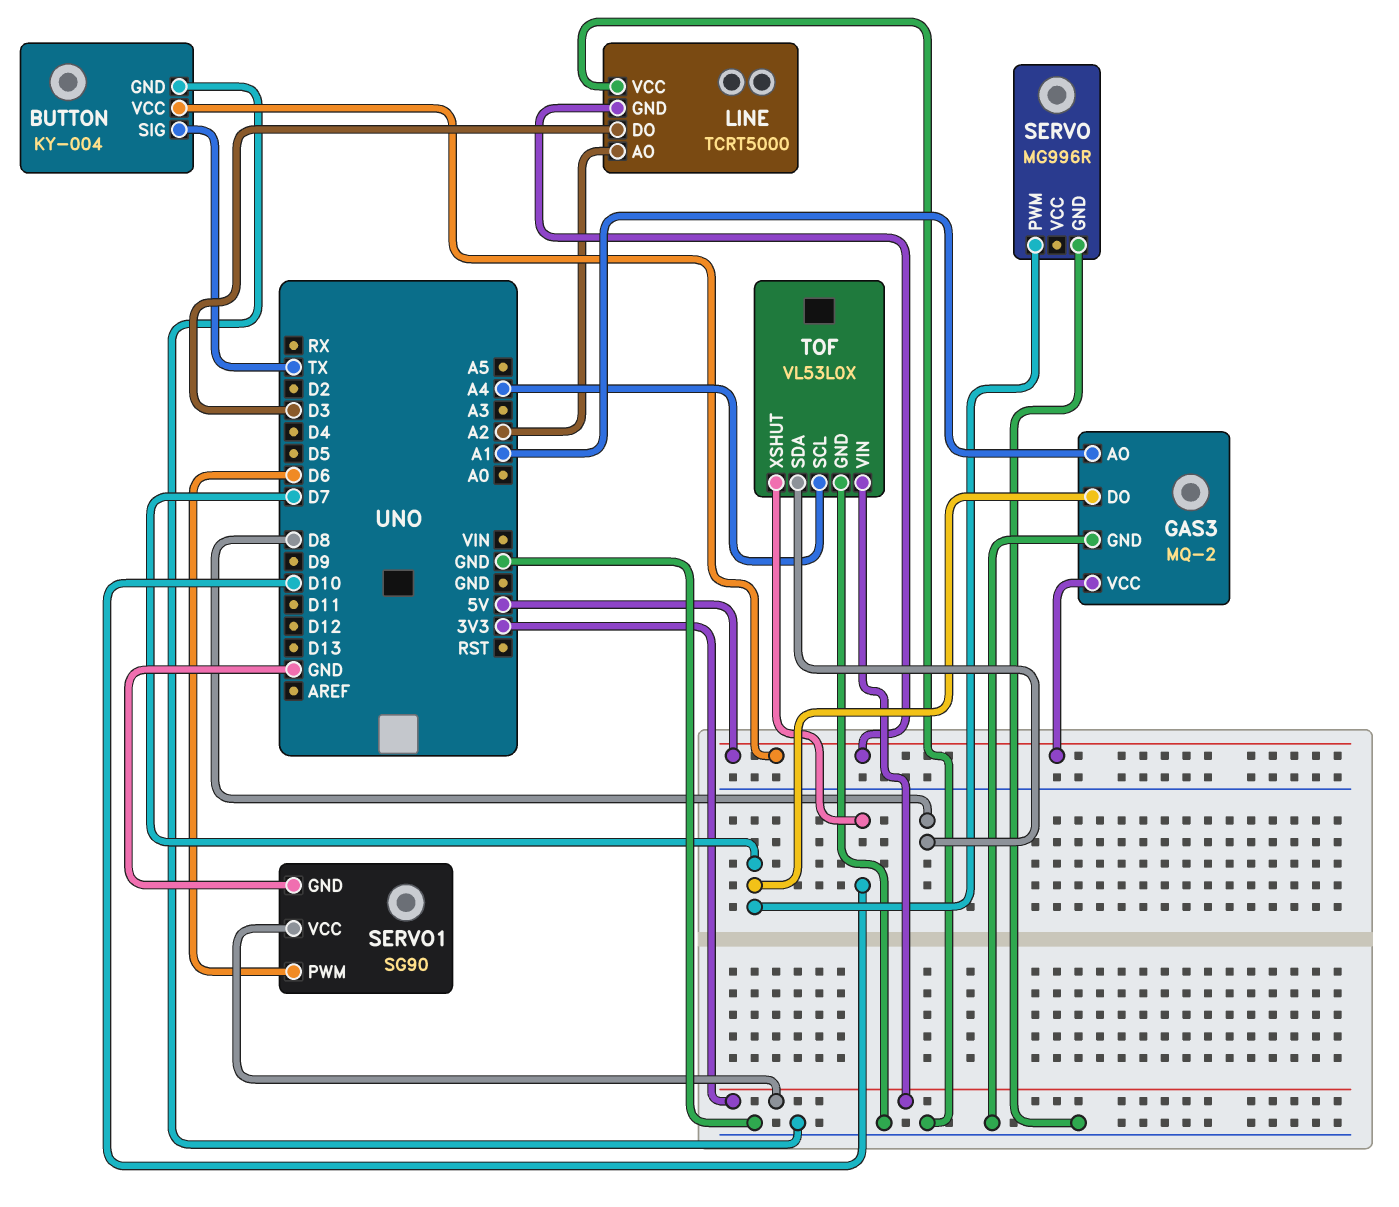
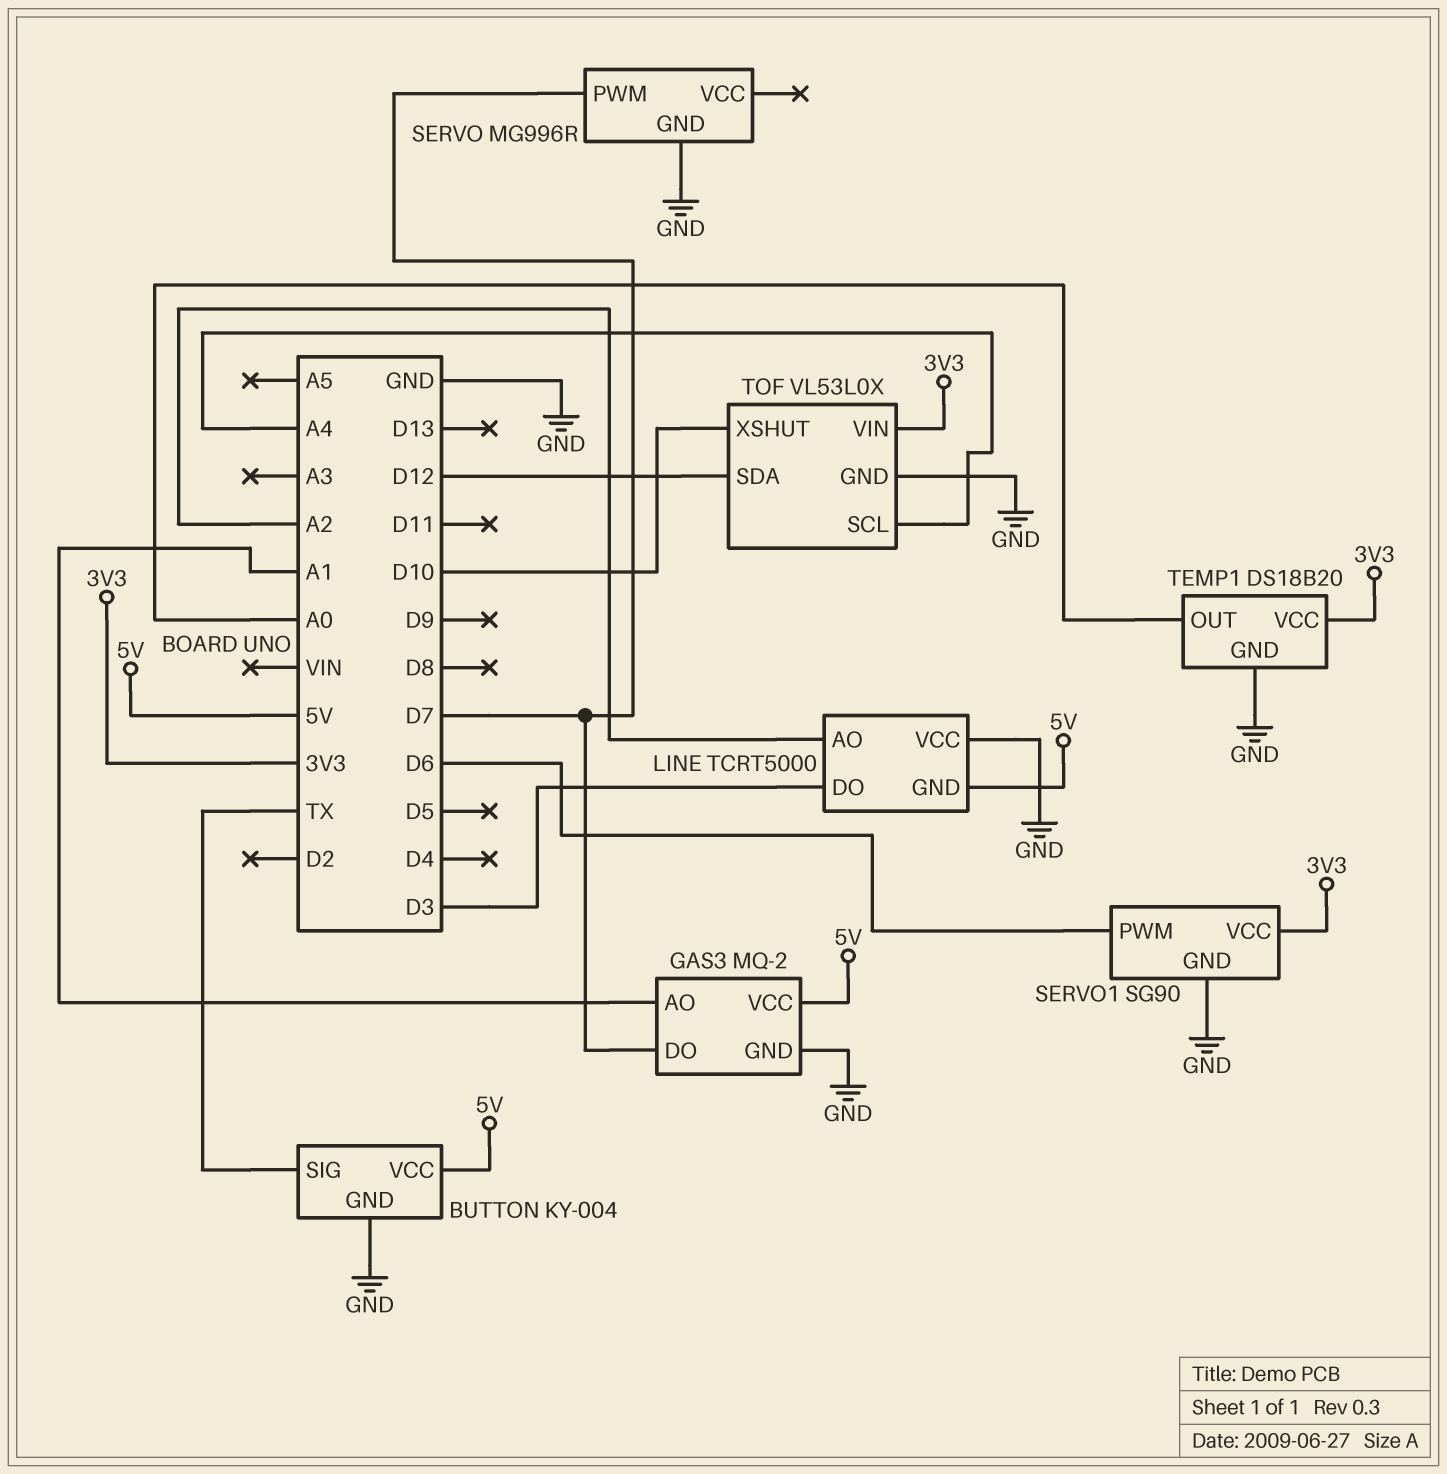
TEMP1: none -> DS18B20
TEMP1 pin GND: none -> GND
TEMP1 pin OUT: none -> A0
TEMP1 pin VCC: none -> 3V3
TOF pin SDA: D8 -> D12

